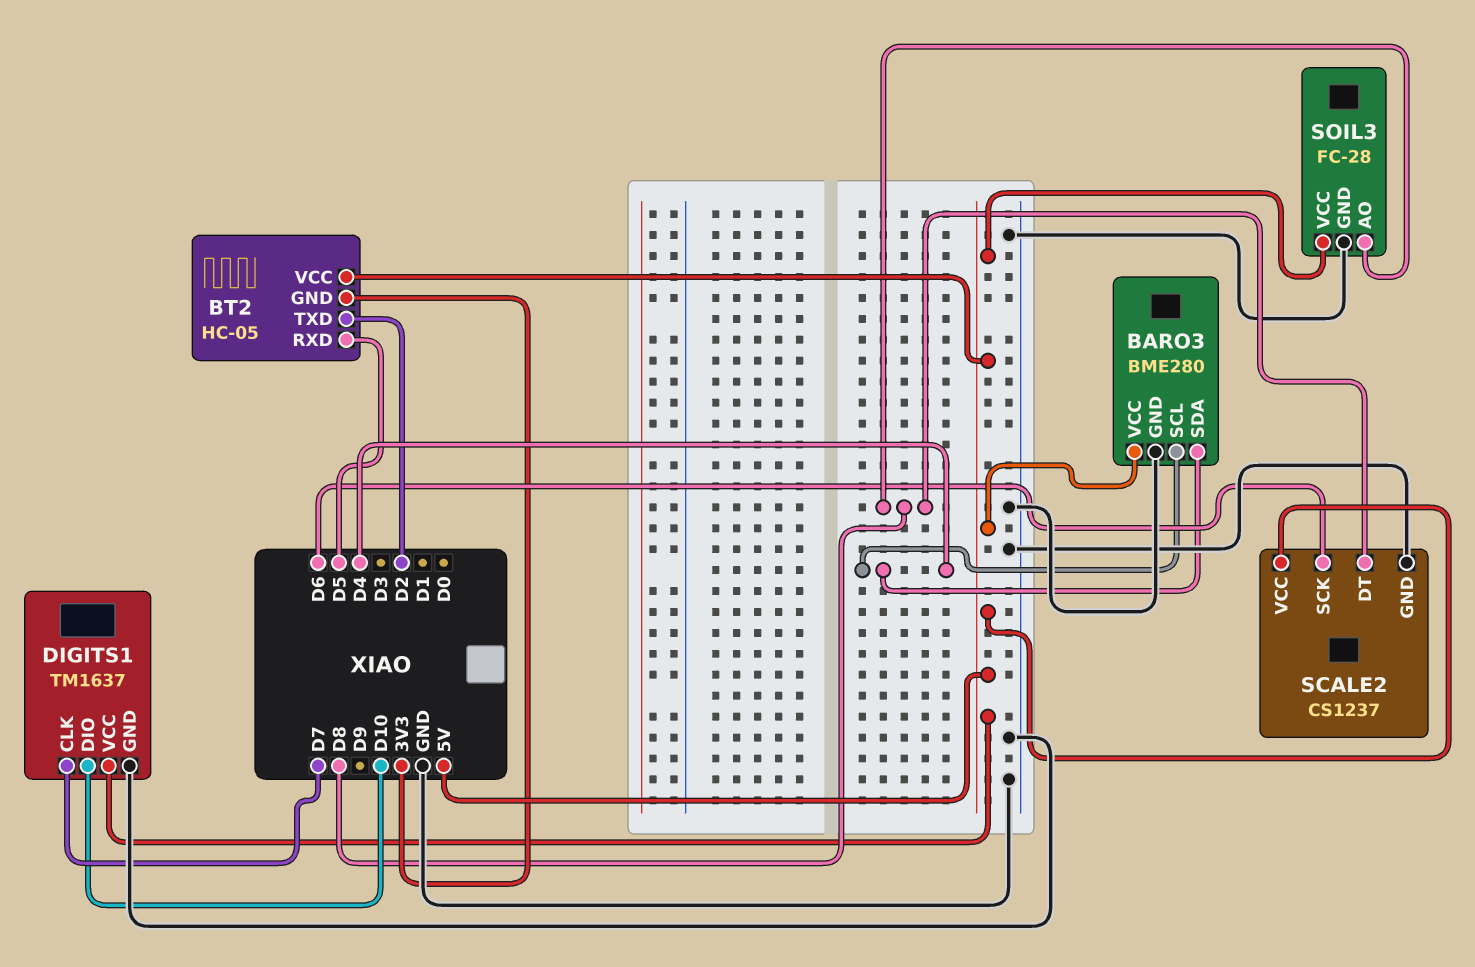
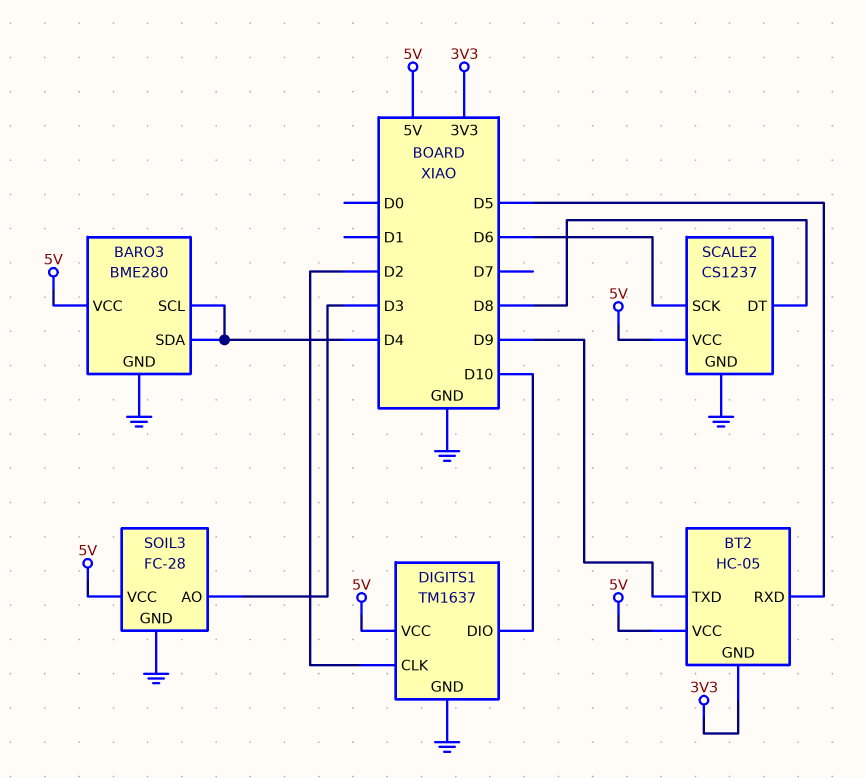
BT2 pin TXD: D2 -> D9
DIGITS1 pin CLK: D7 -> D2
SOIL3 pin AO: D8 -> D3

